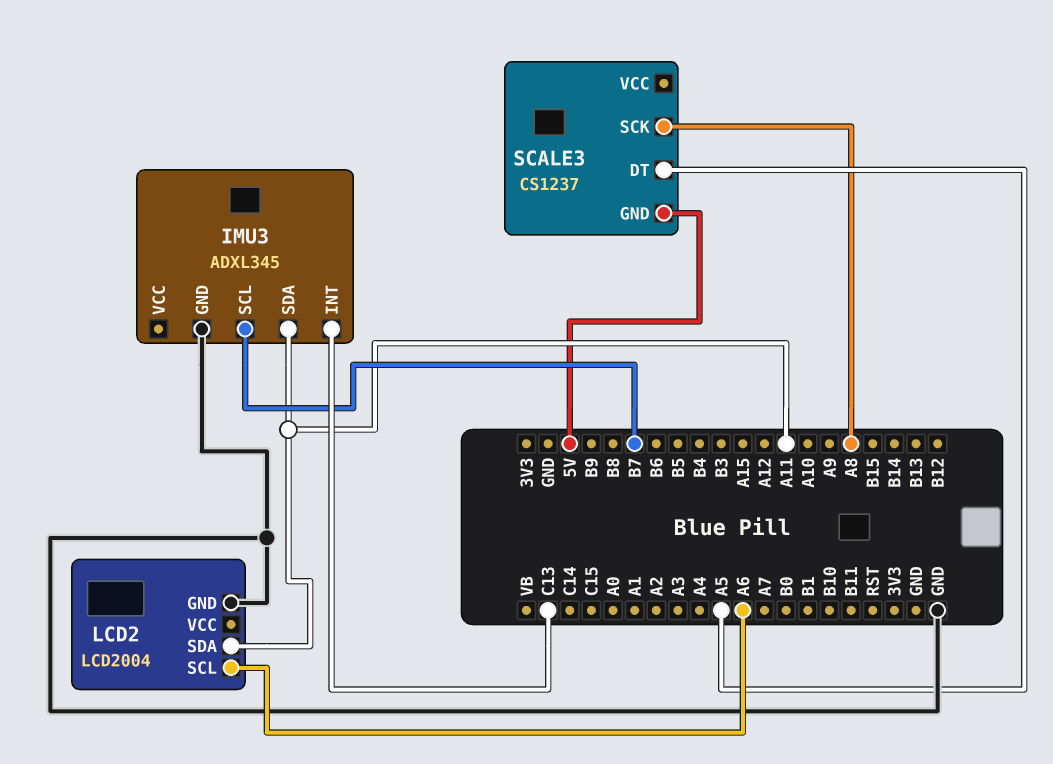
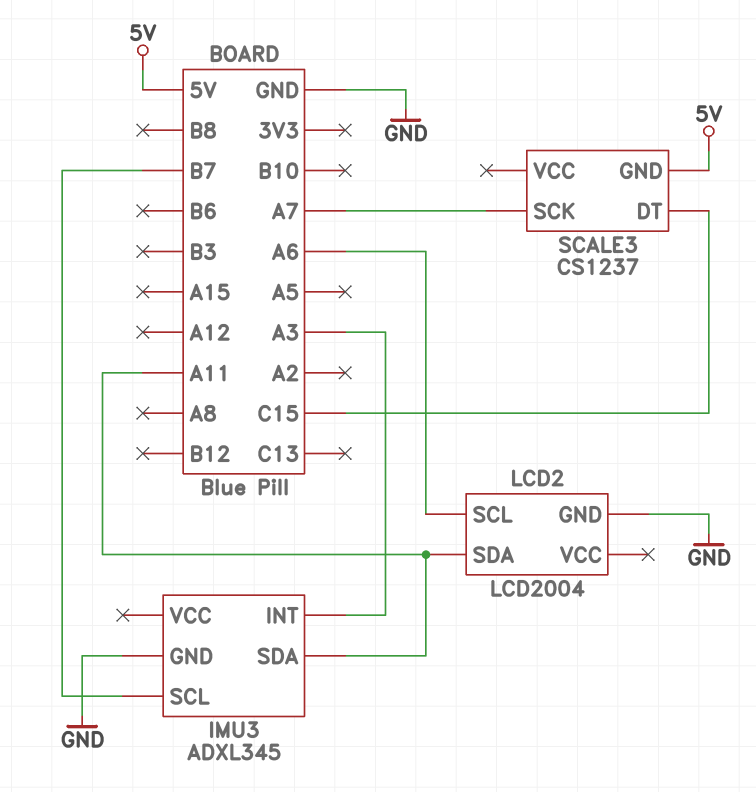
IMU3 pin INT: C13 -> A3
SCALE3 pin DT: A5 -> C15
SCALE3 pin SCK: A8 -> A7

